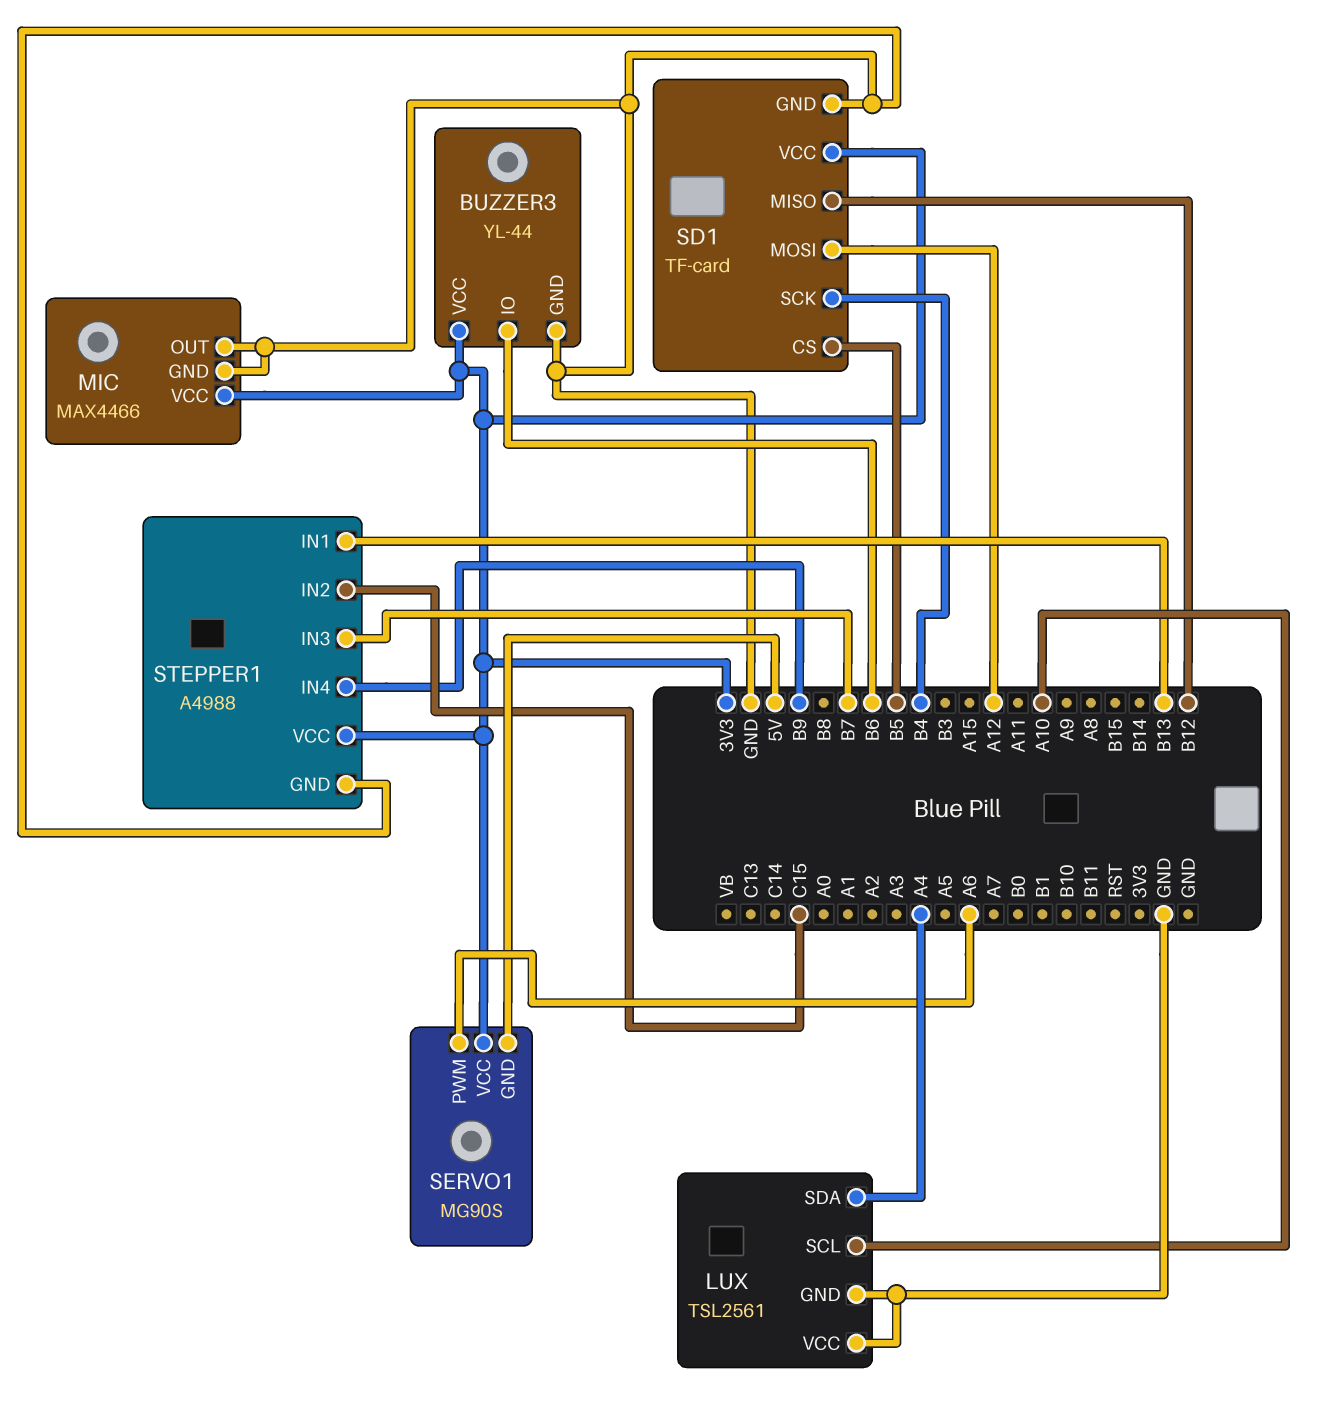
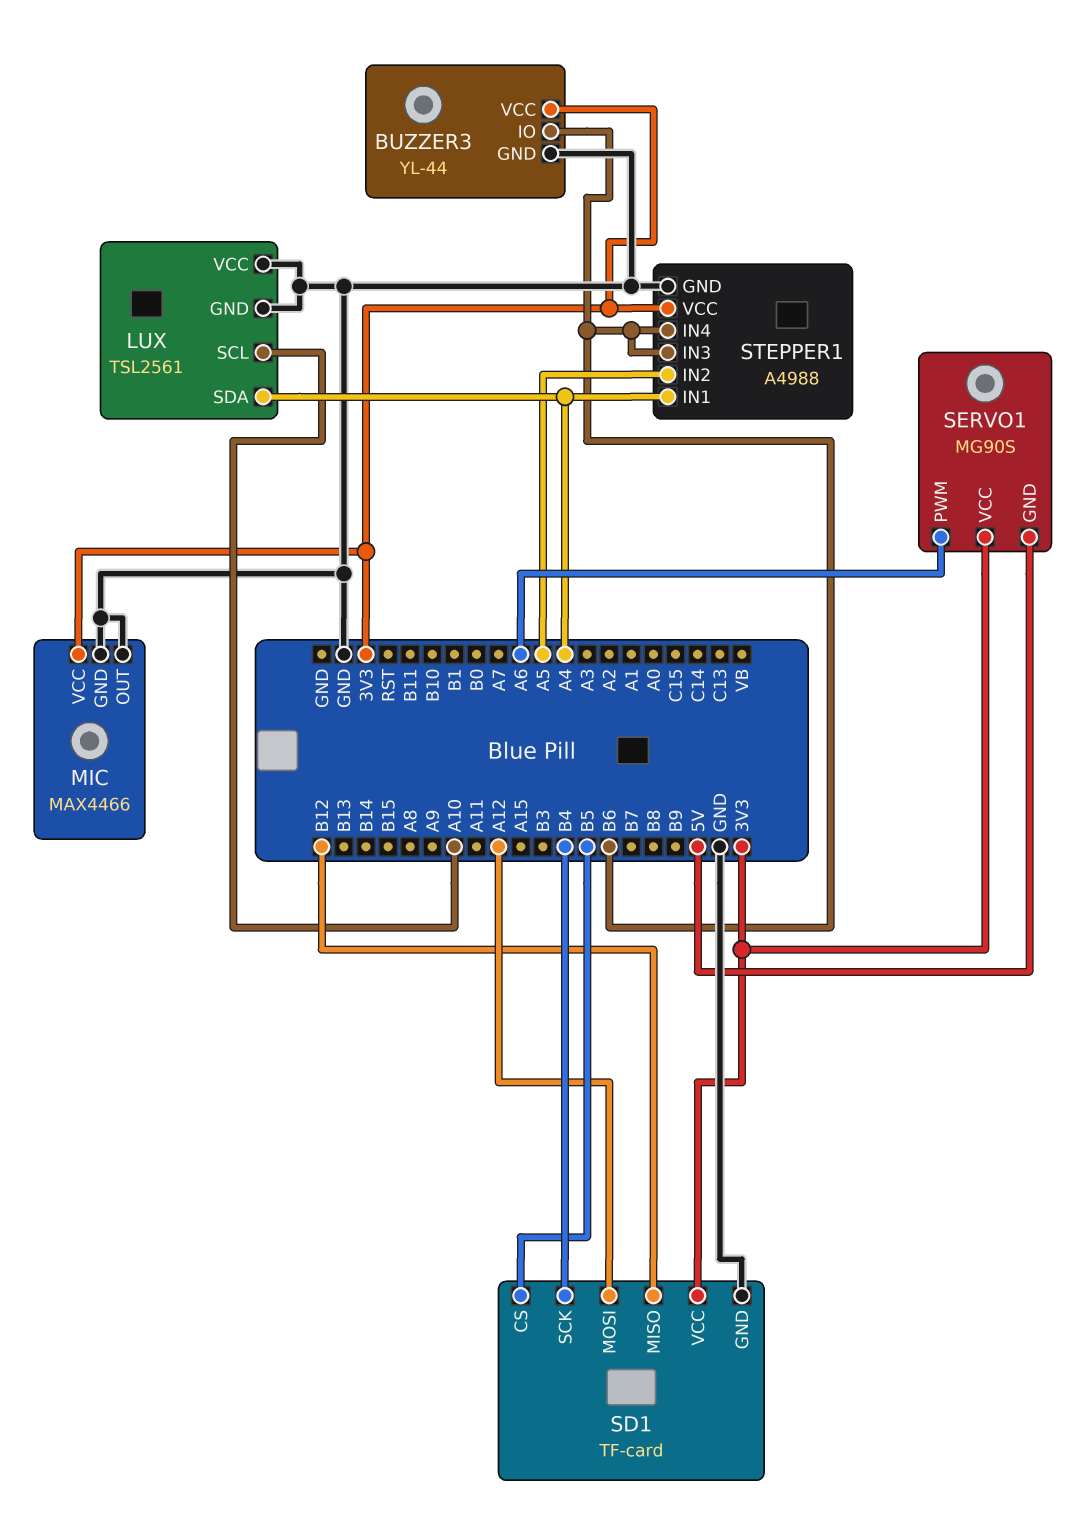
STEPPER1 pin IN1: B13 -> A4
STEPPER1 pin IN2: C15 -> A5
STEPPER1 pin IN3: B7 -> B6
STEPPER1 pin IN4: B9 -> B6

